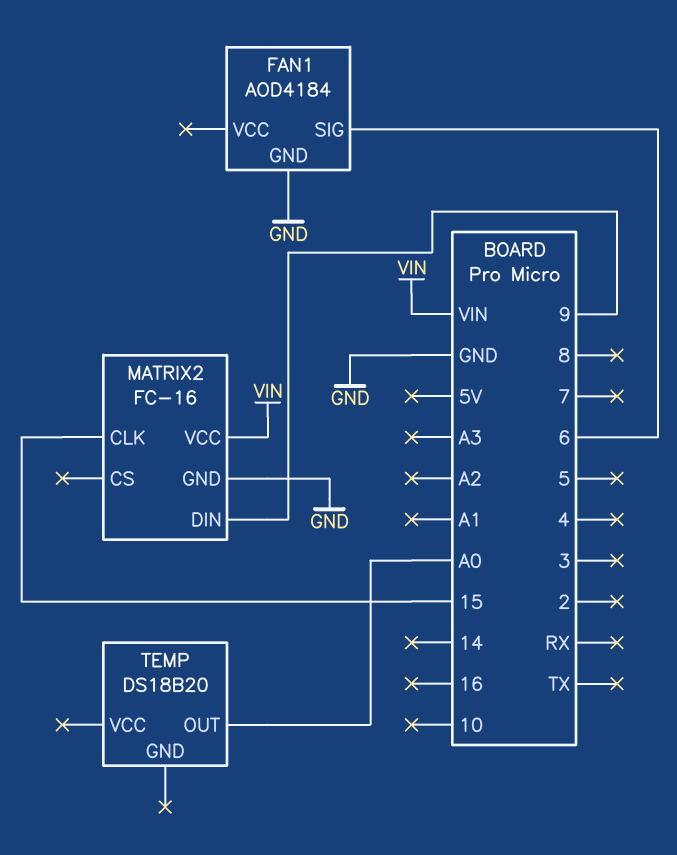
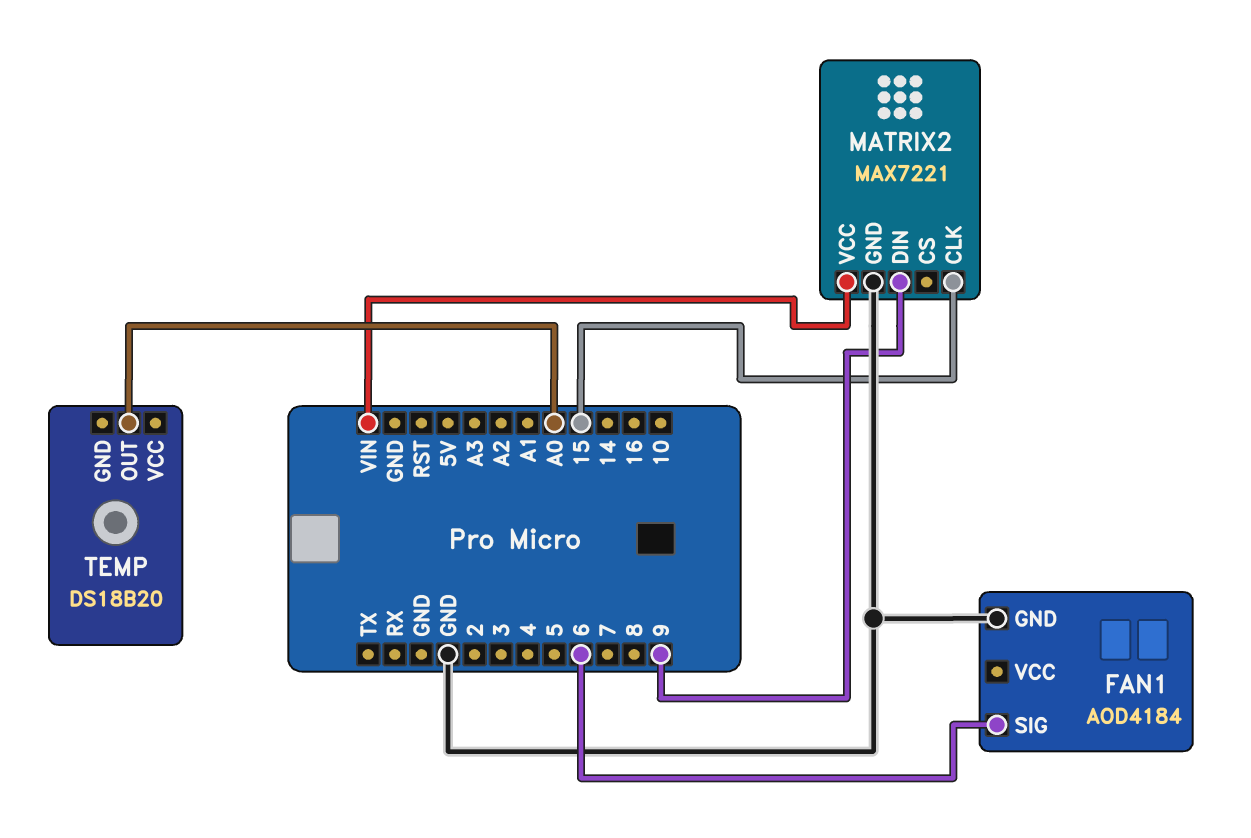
MATRIX2: FC-16 -> MAX7221

